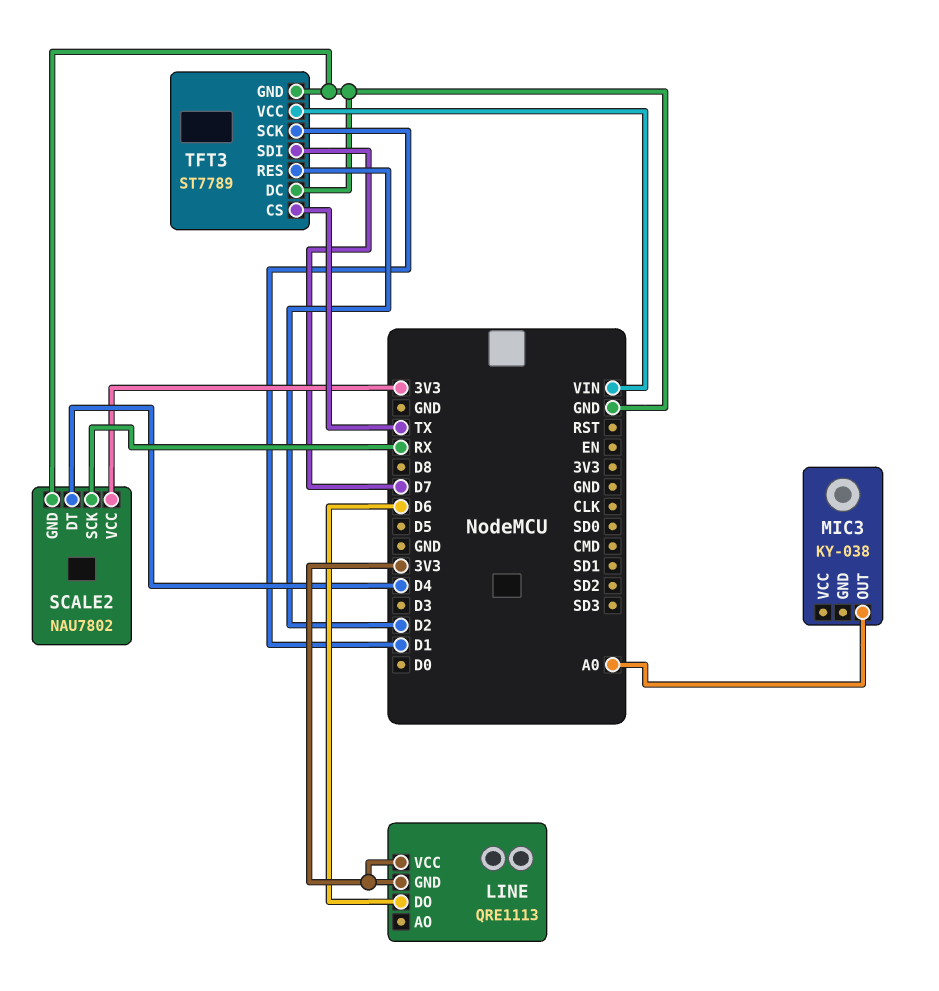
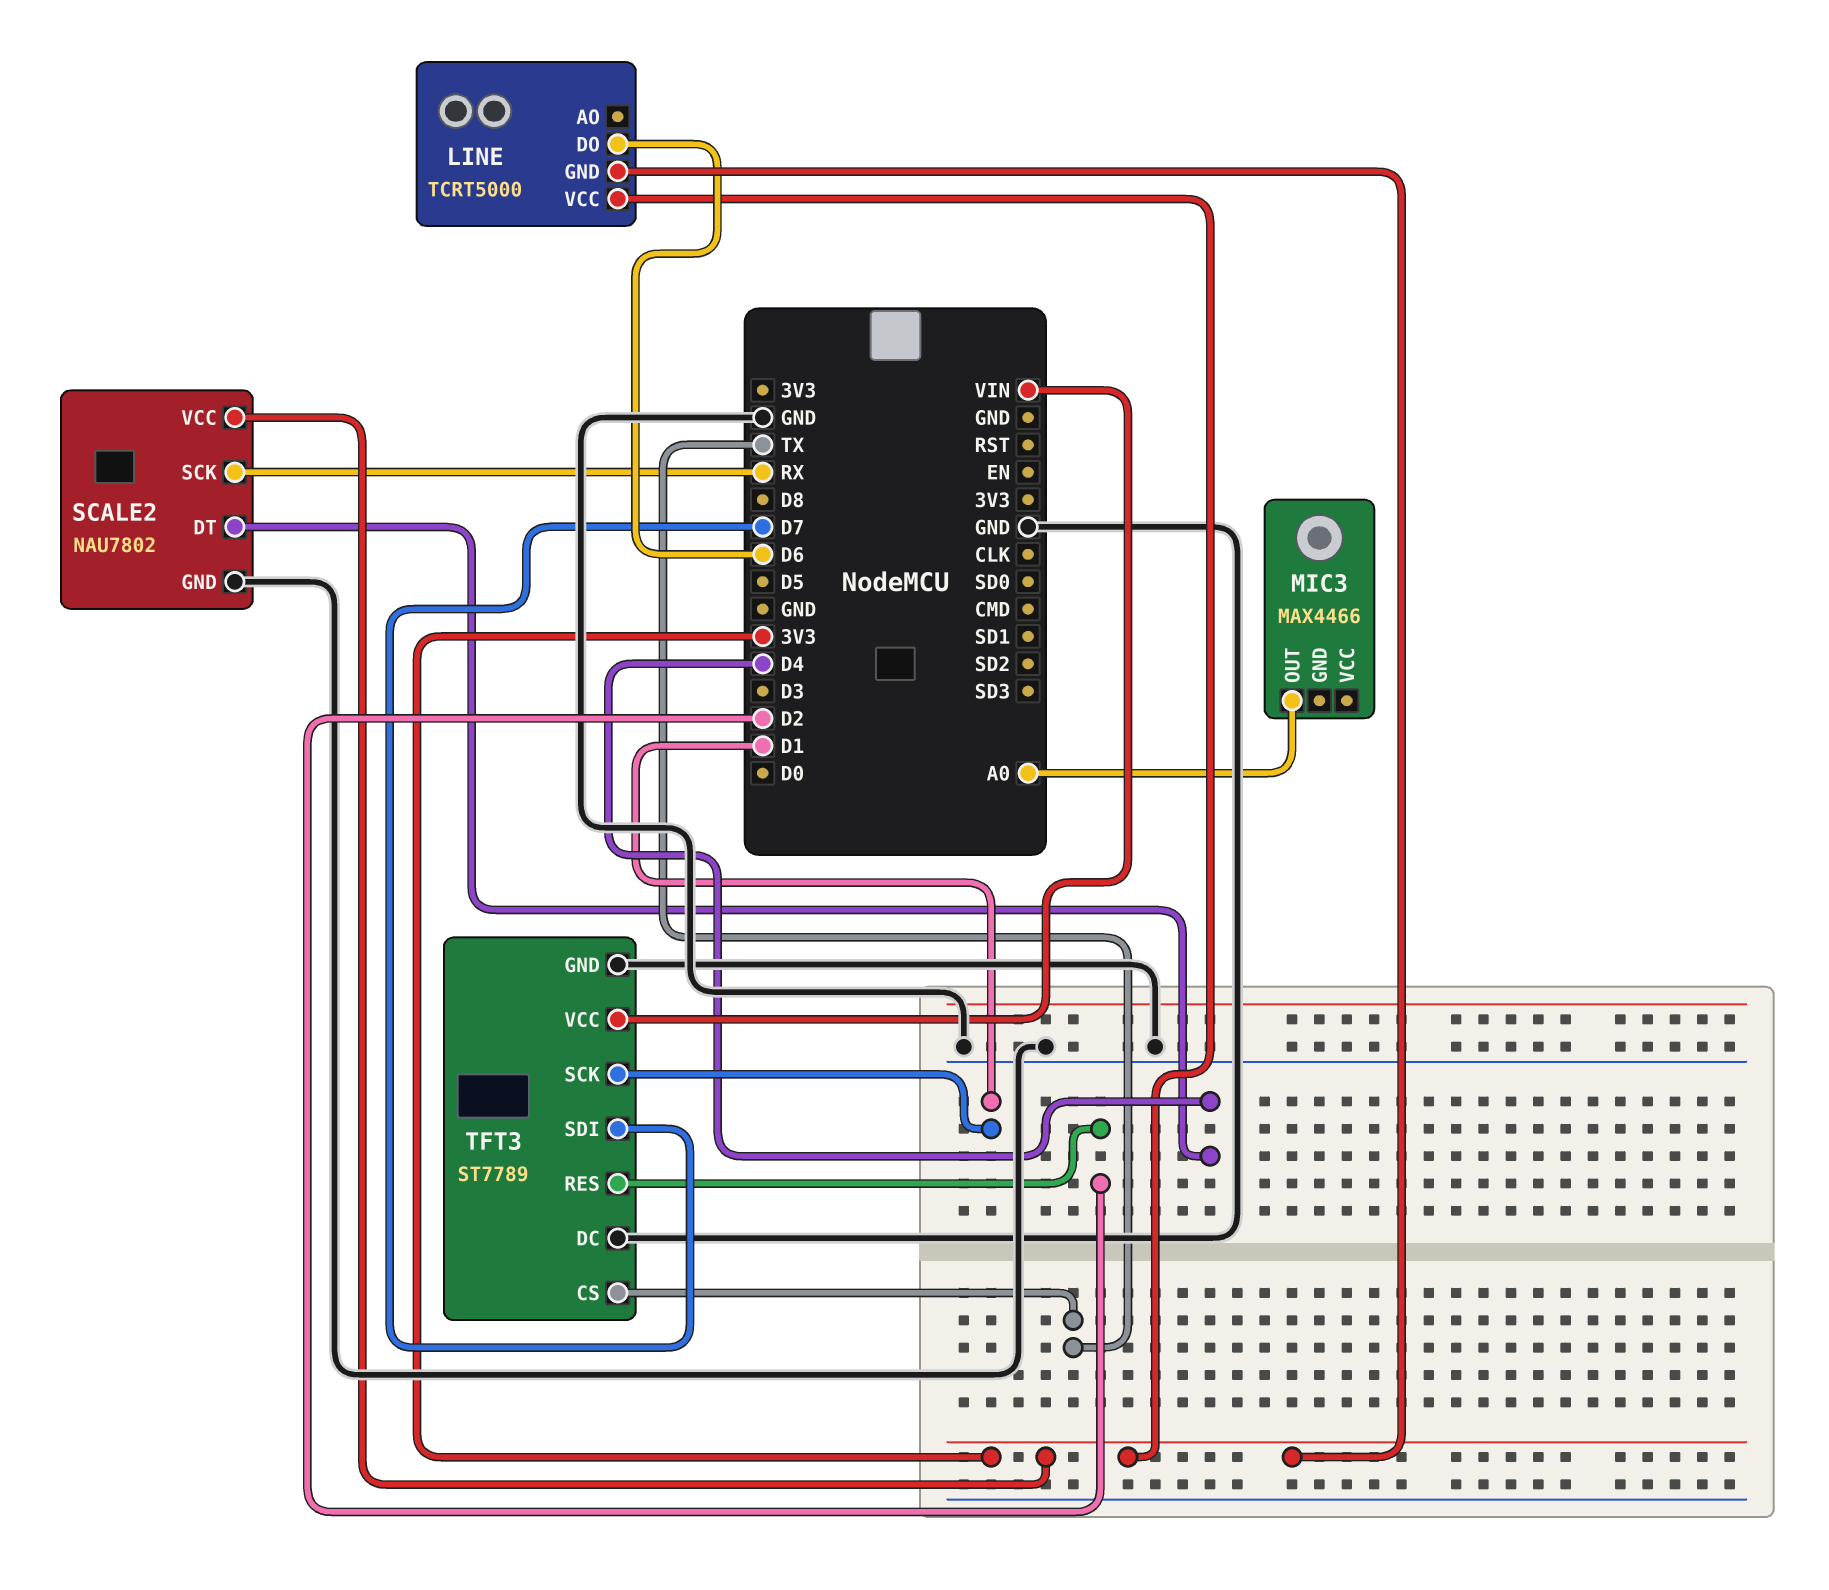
LINE: QRE1113 -> TCRT5000
MIC3: KY-038 -> MAX4466

